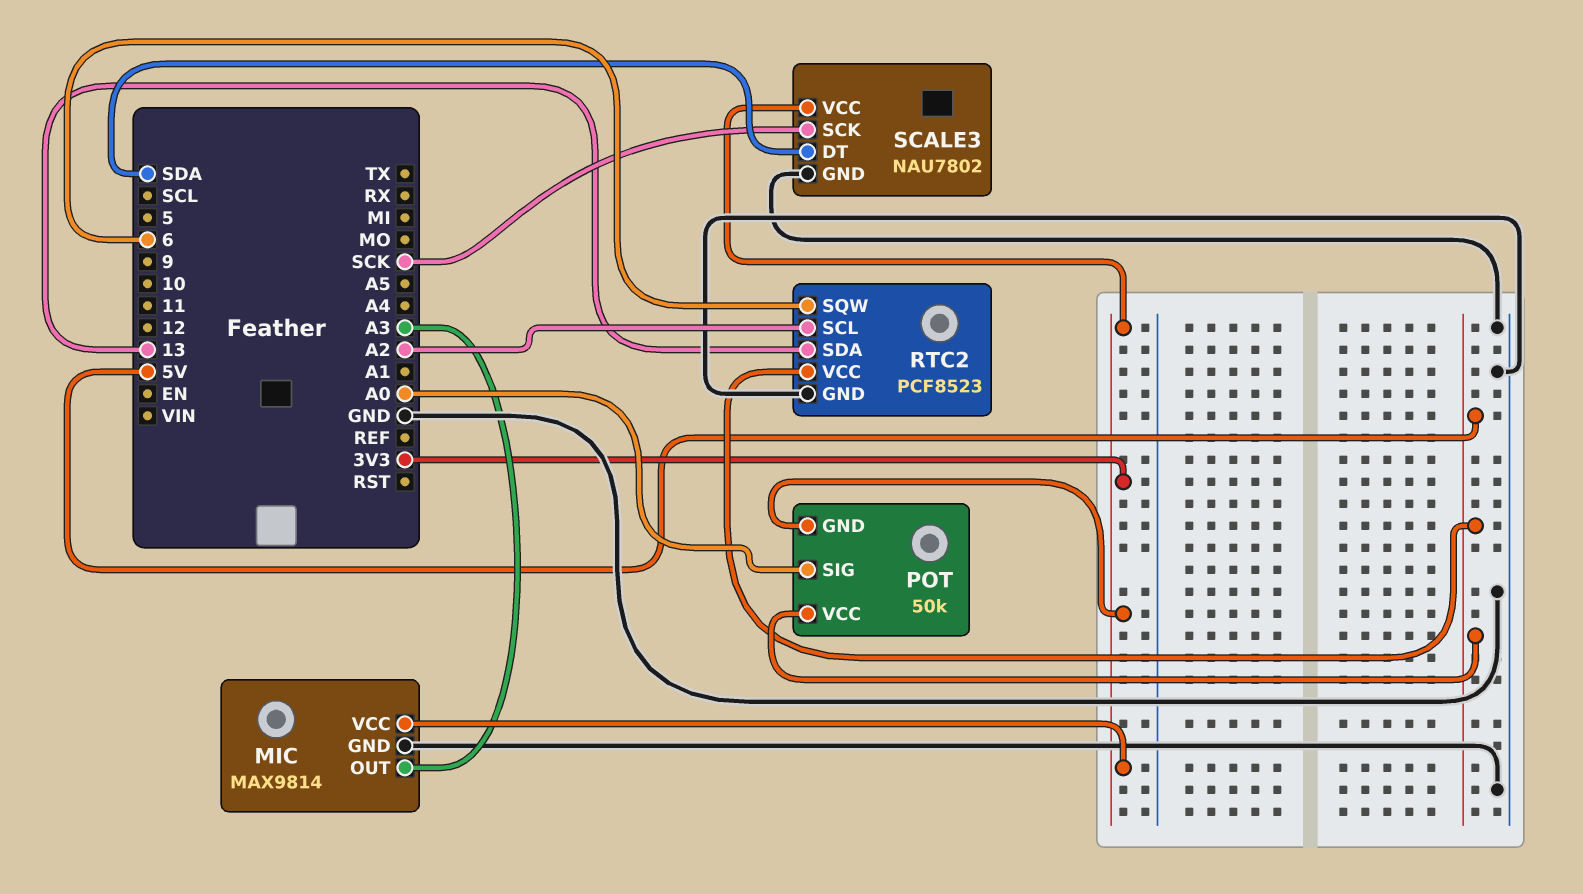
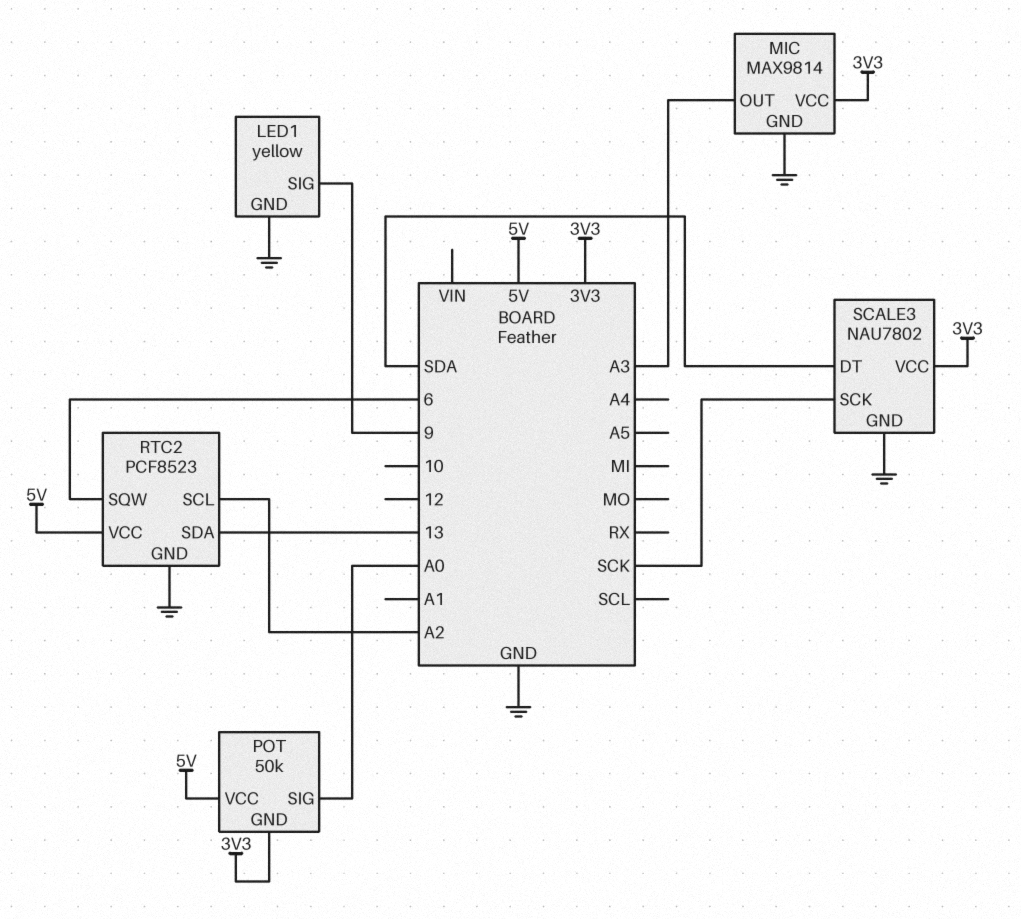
LED1: none -> yellow
LED1 pin GND: none -> GND
LED1 pin SIG: none -> 9

